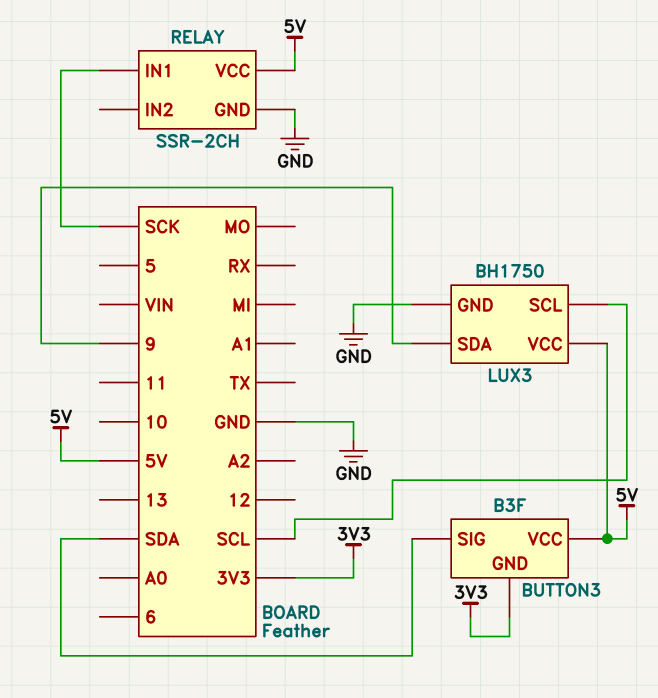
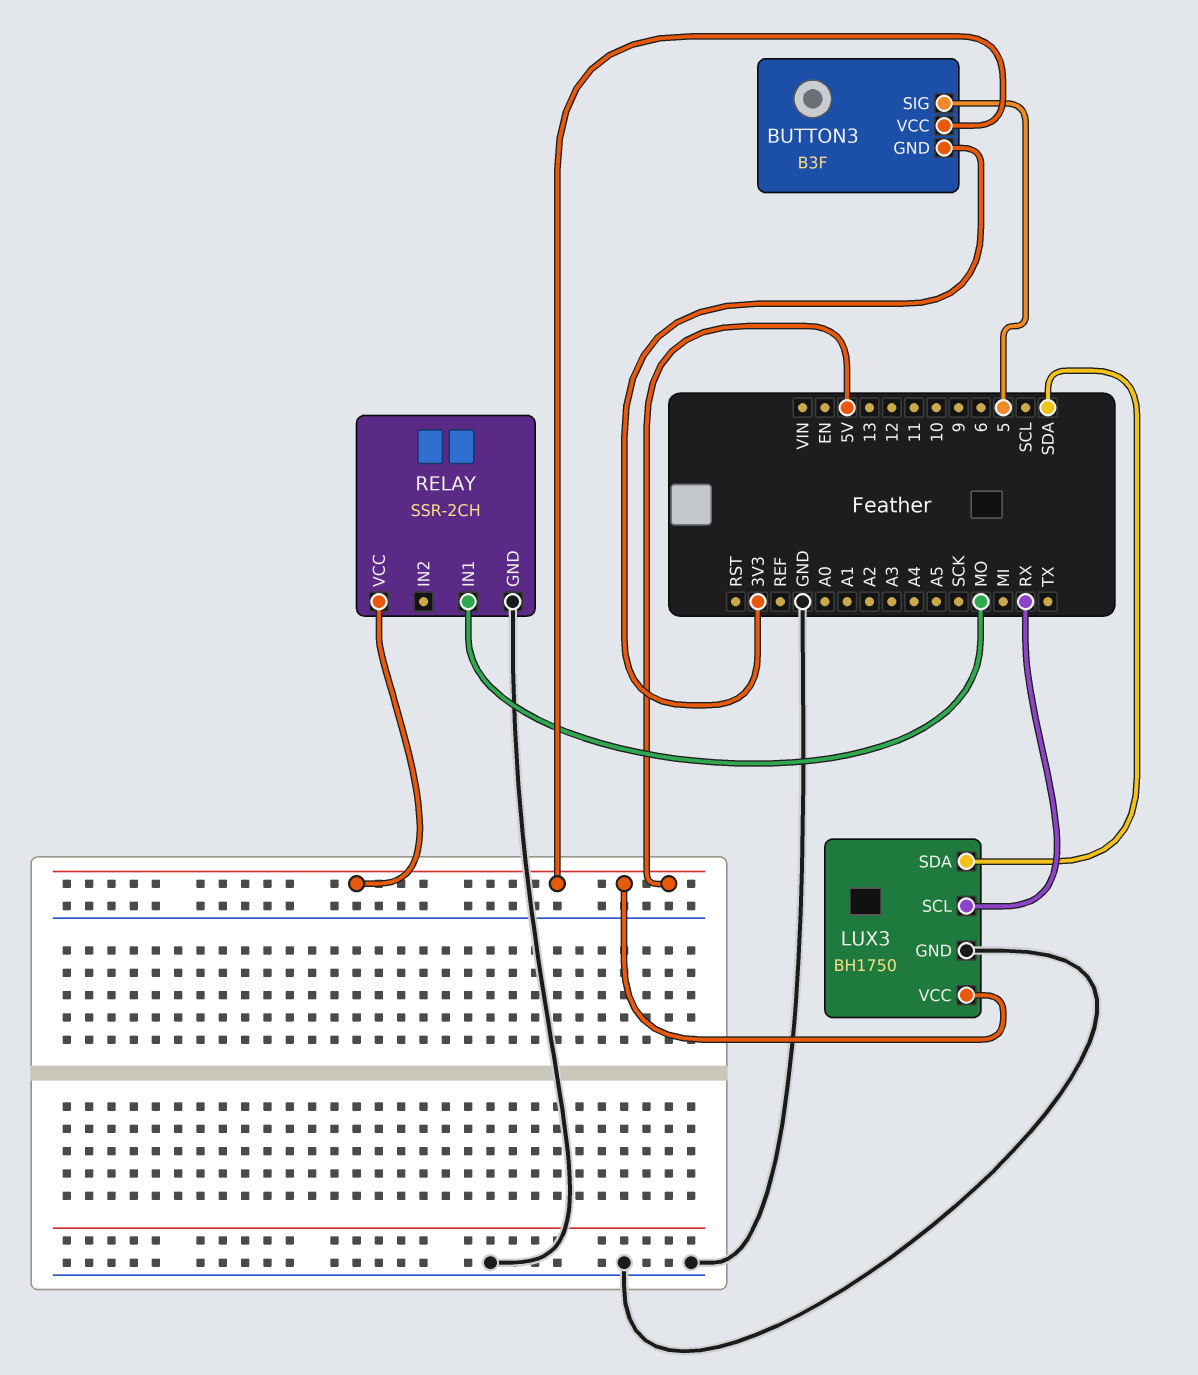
BUTTON3 pin SIG: SDA -> 5
LUX3 pin SCL: SCL -> RX
LUX3 pin SDA: 9 -> SDA
RELAY pin IN1: SCK -> MO

